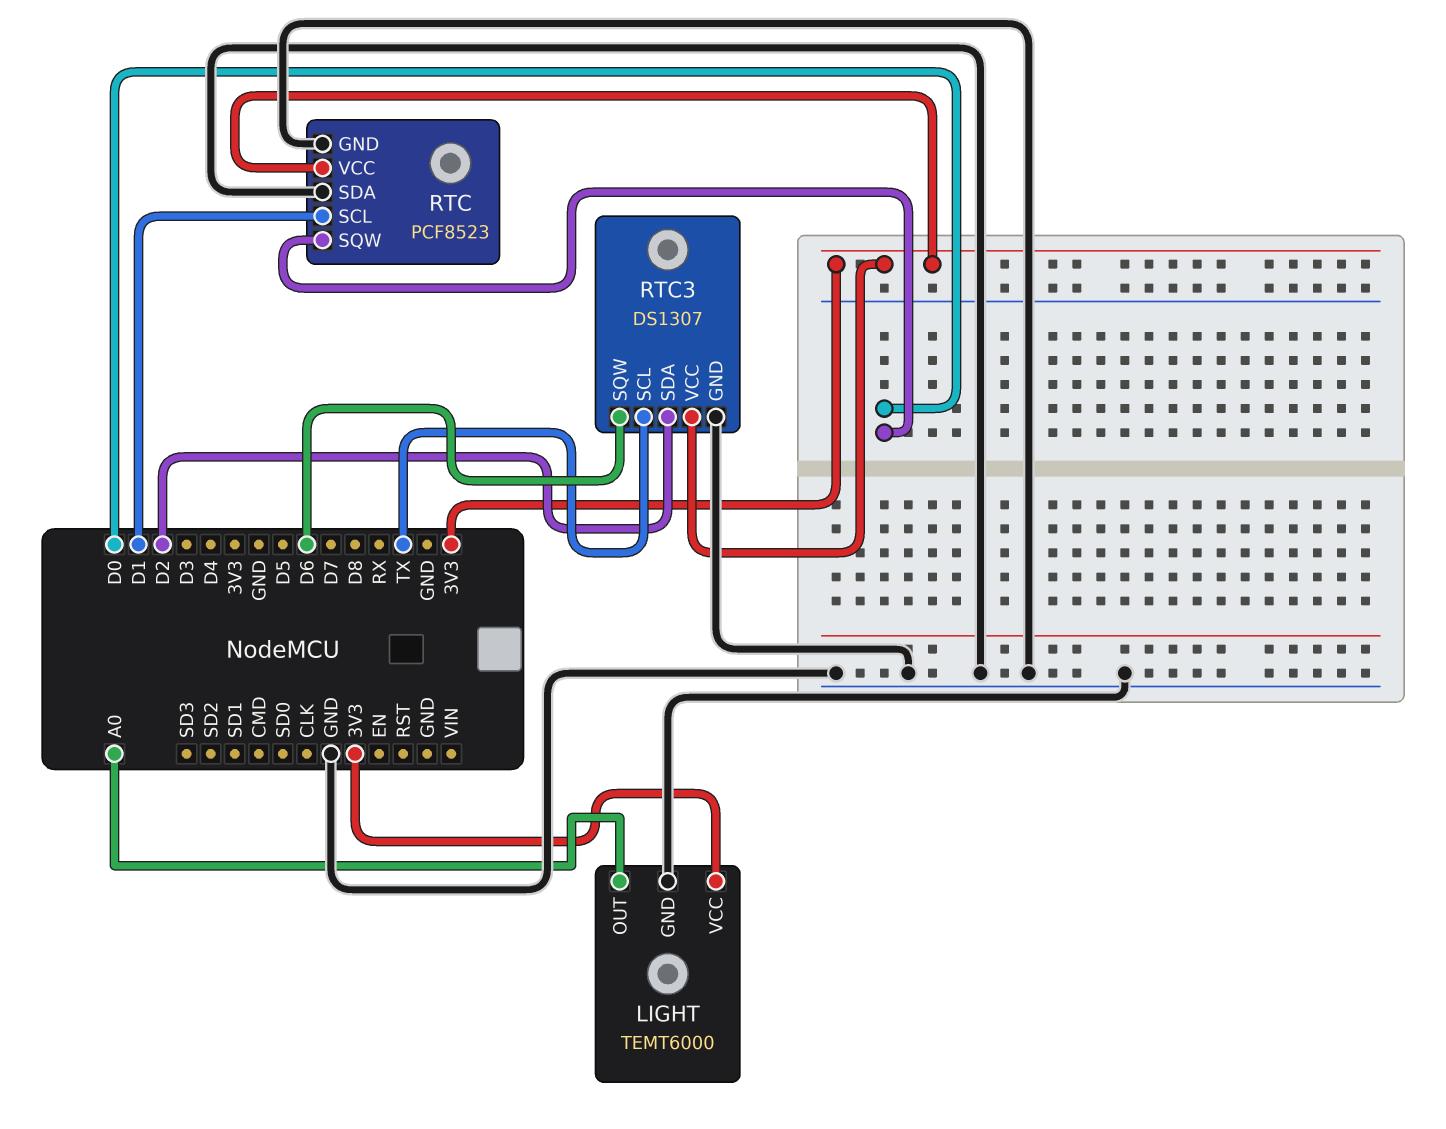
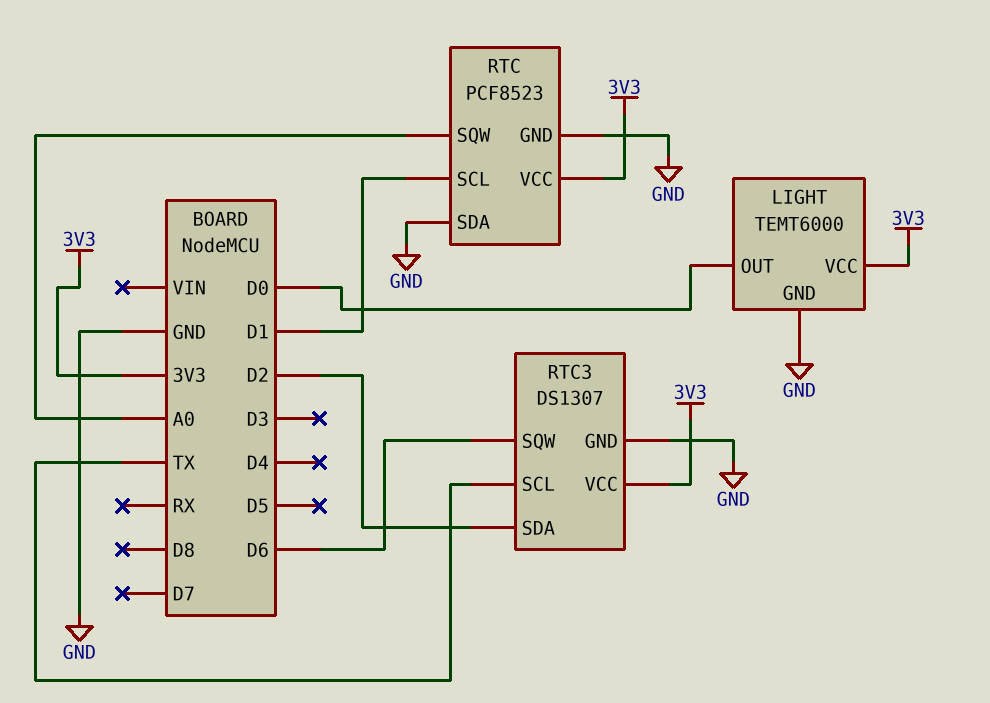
LIGHT pin OUT: A0 -> D0
RTC pin SQW: D0 -> A0

